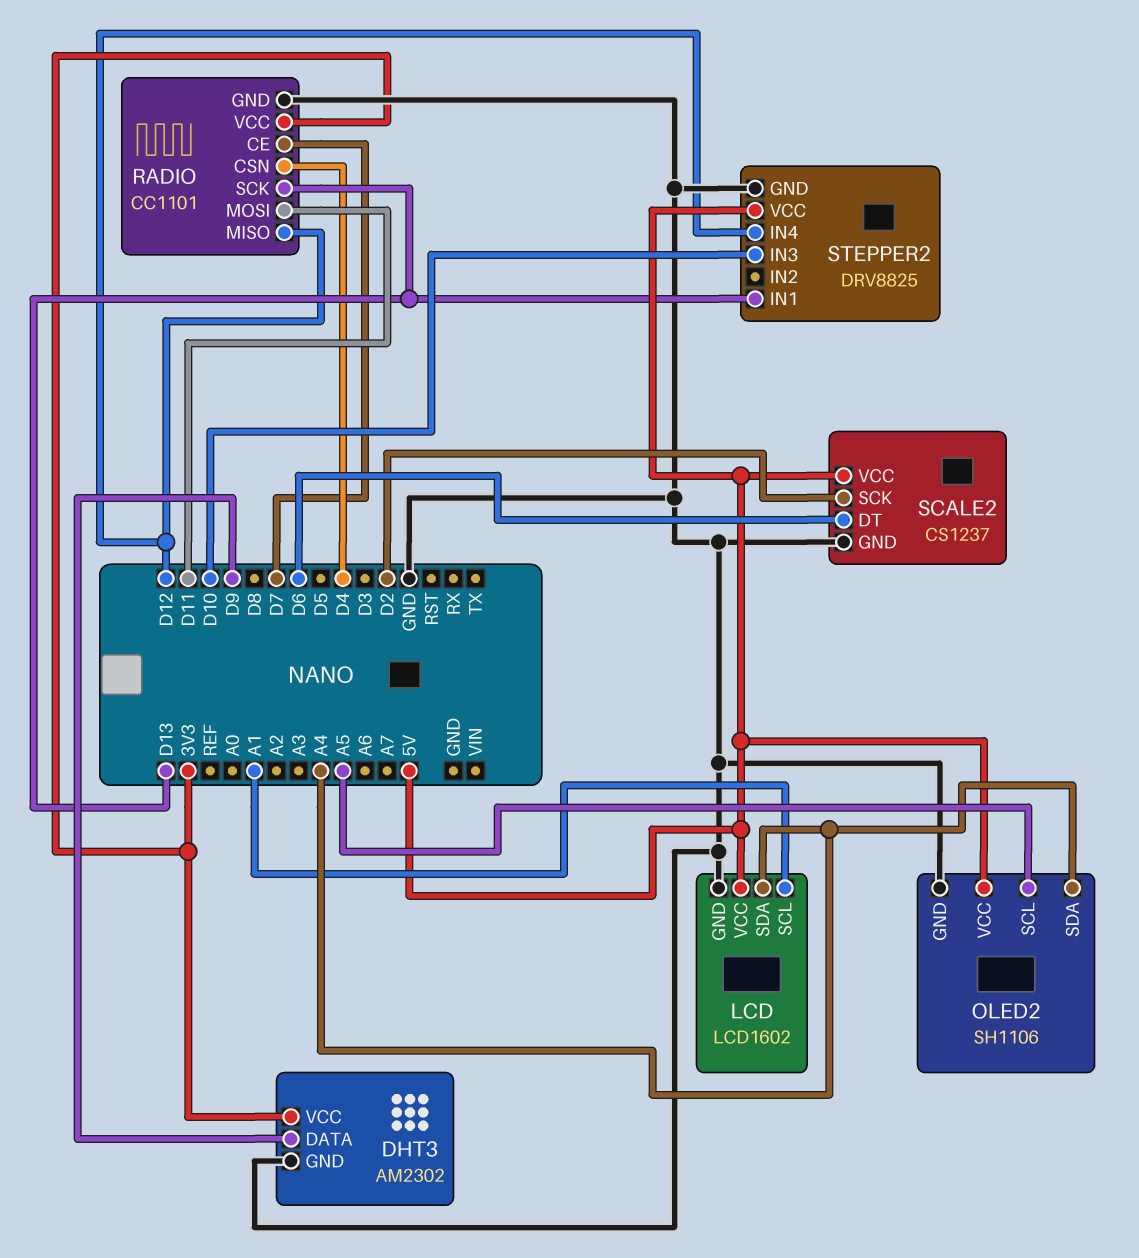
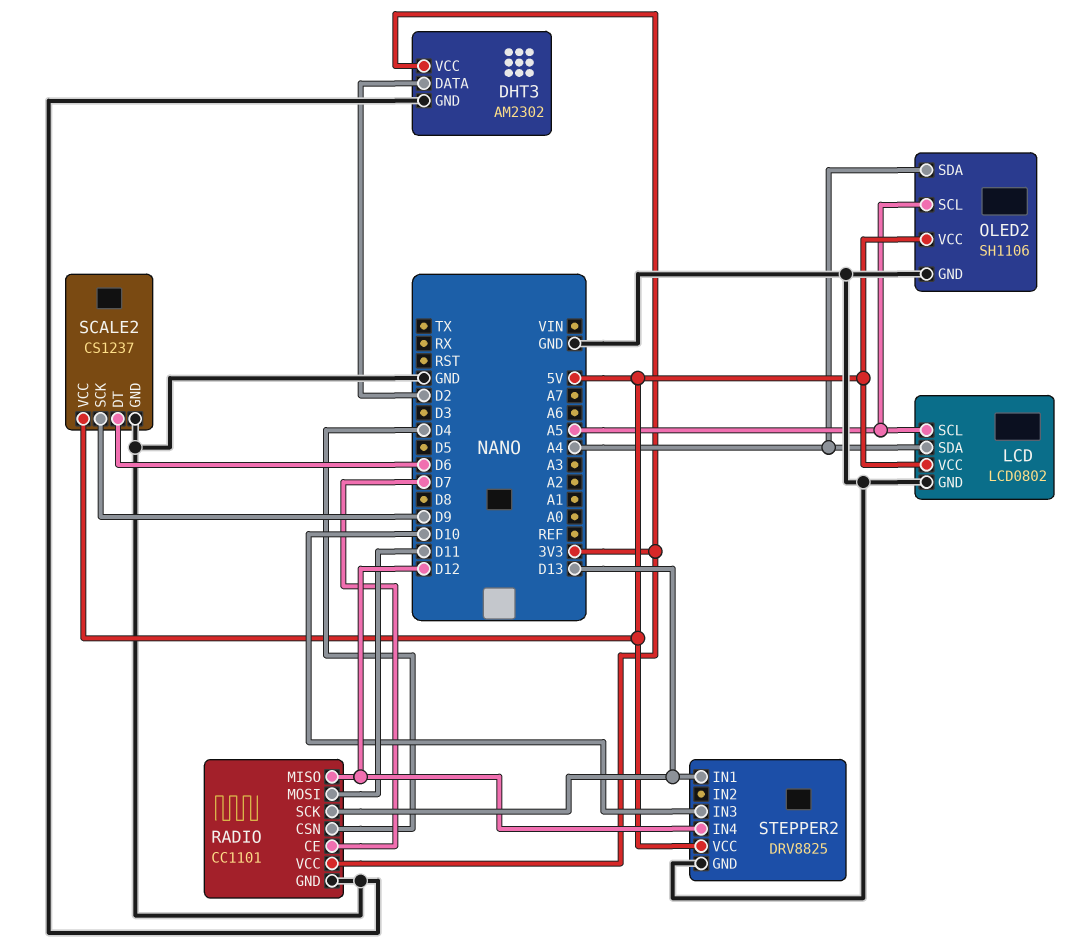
DHT3 pin DATA: D9 -> D2
LCD: LCD1602 -> LCD0802
LCD pin SCL: A1 -> A5
SCALE2 pin SCK: D2 -> D9

